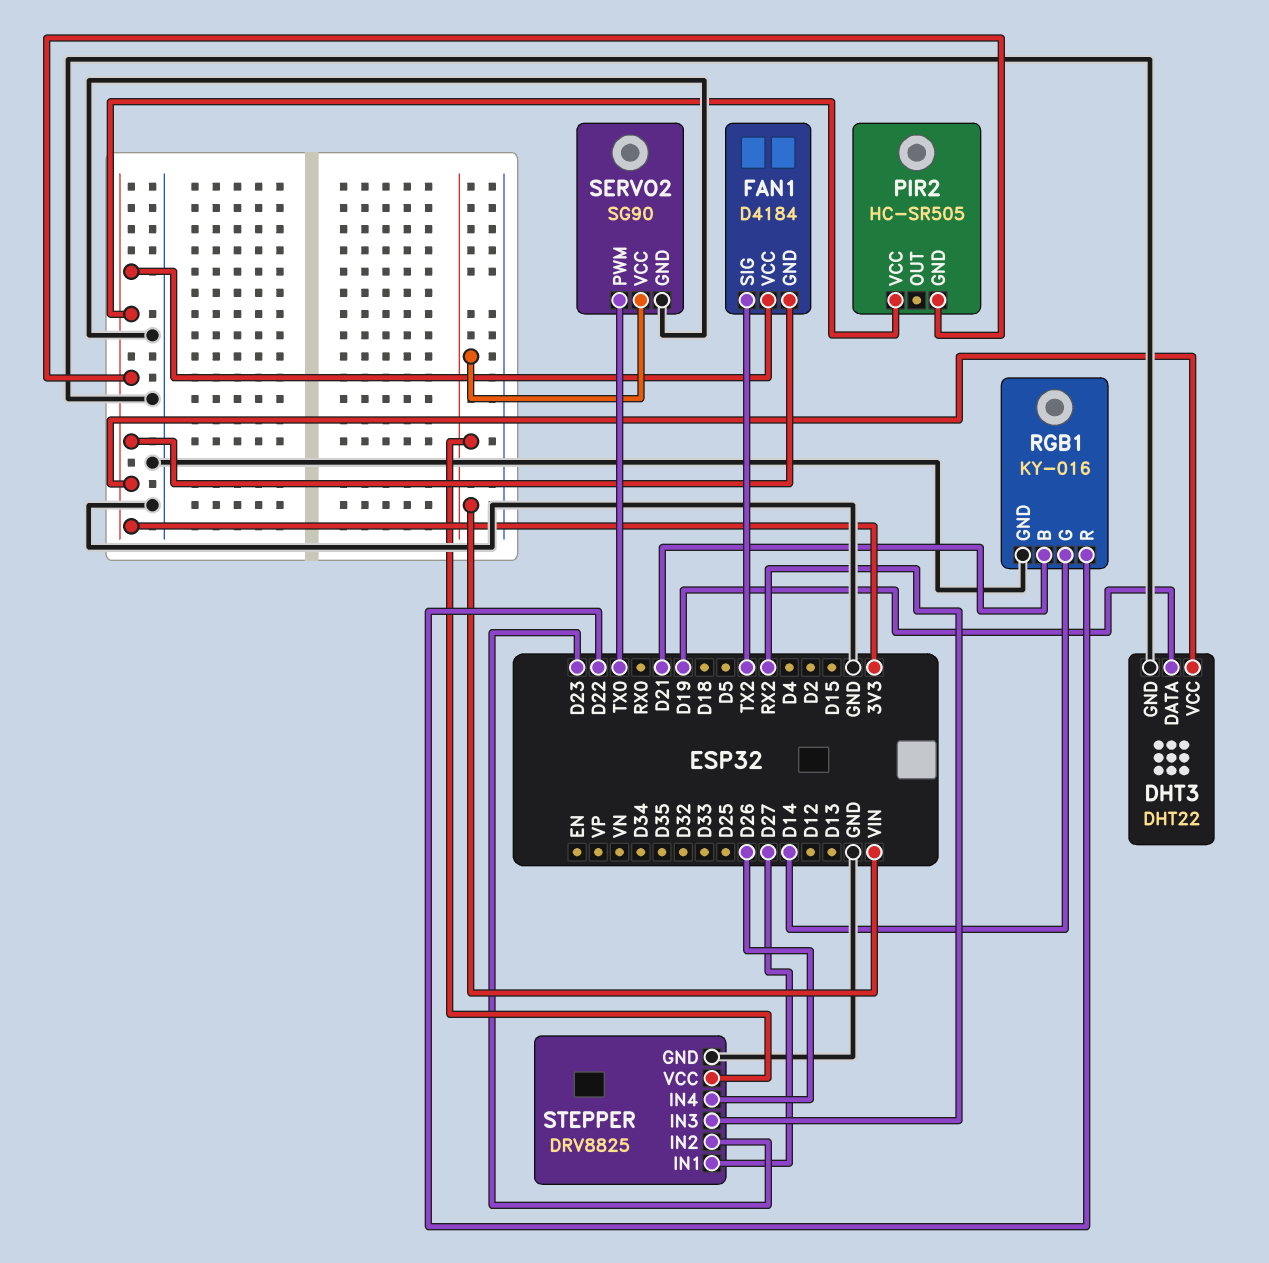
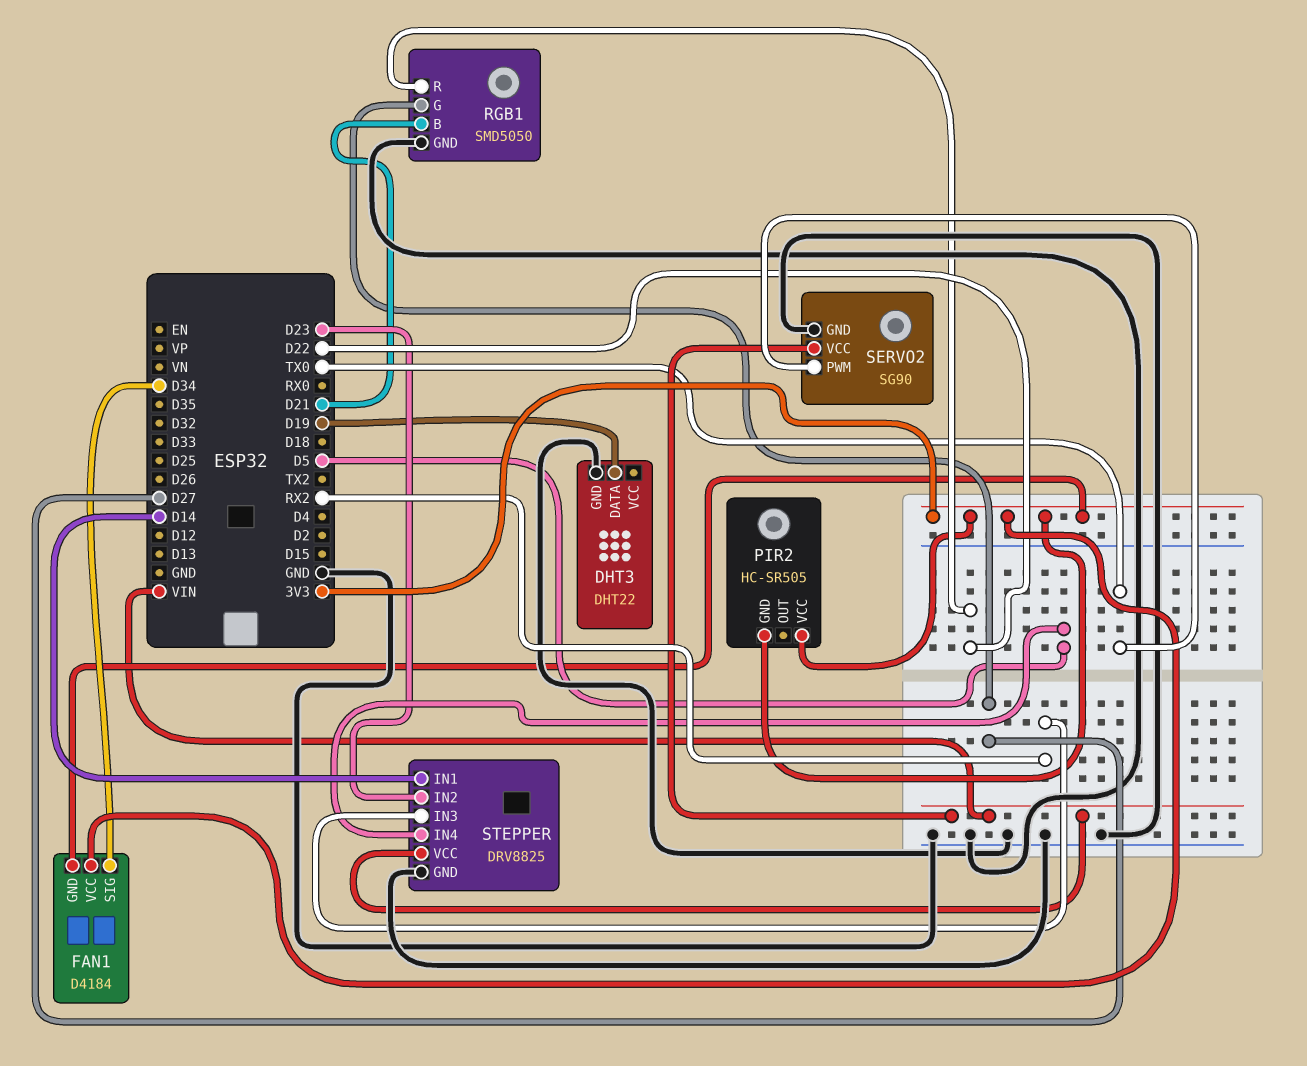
DHT3 pin VCC: 3V3 -> none
FAN1 pin SIG: TX2 -> D34
RGB1: KY-016 -> SMD5050
RGB1 pin G: D14 -> D27
STEPPER pin IN1: D27 -> D14
STEPPER pin IN4: D26 -> D5

